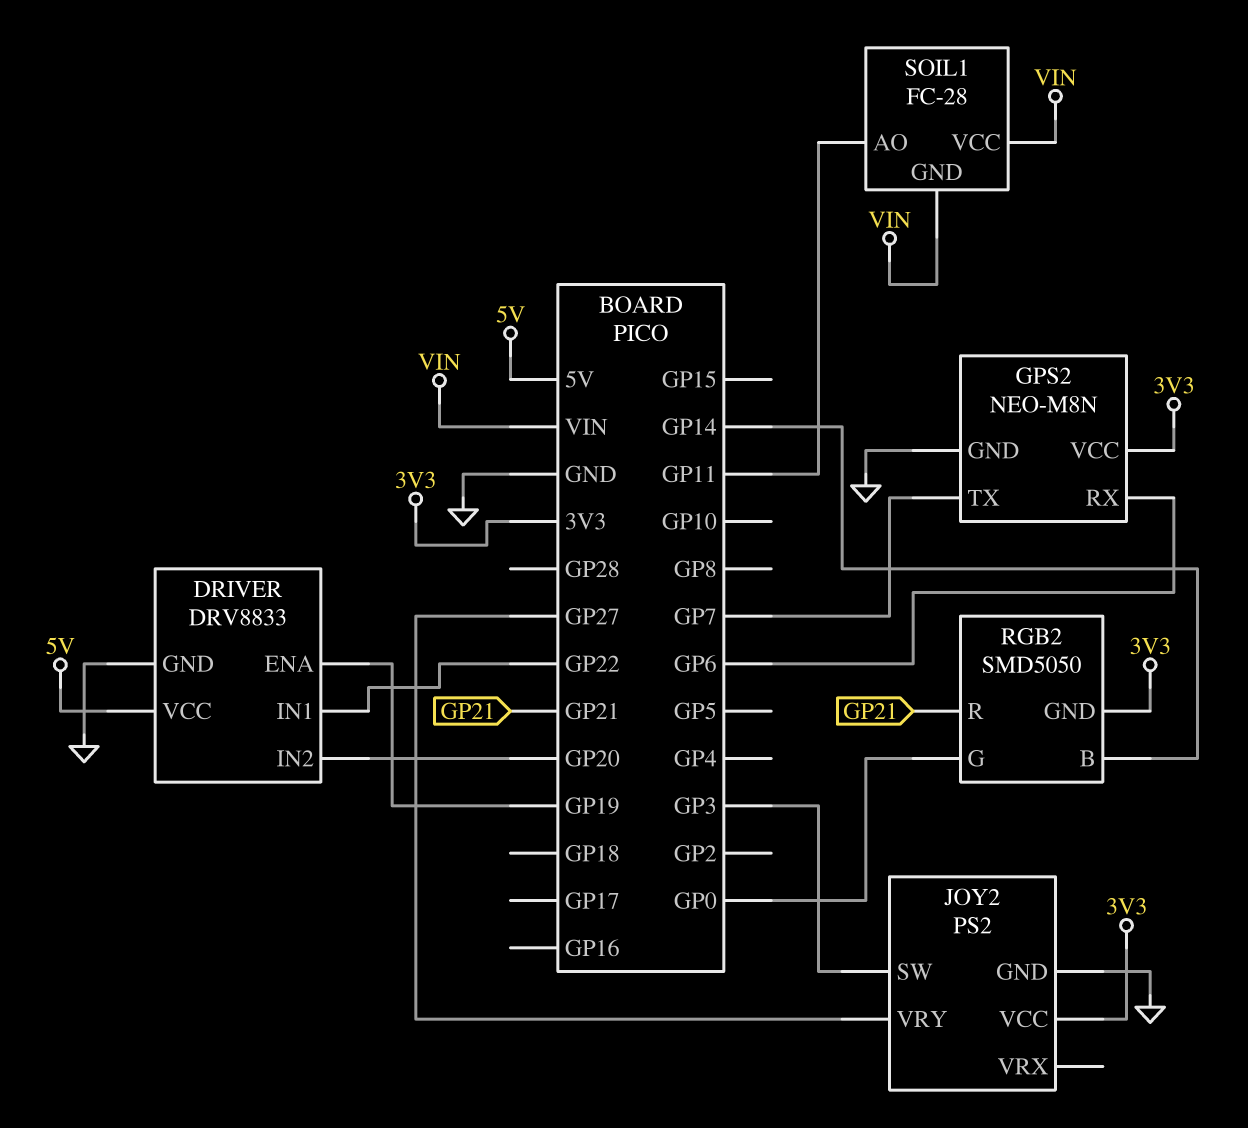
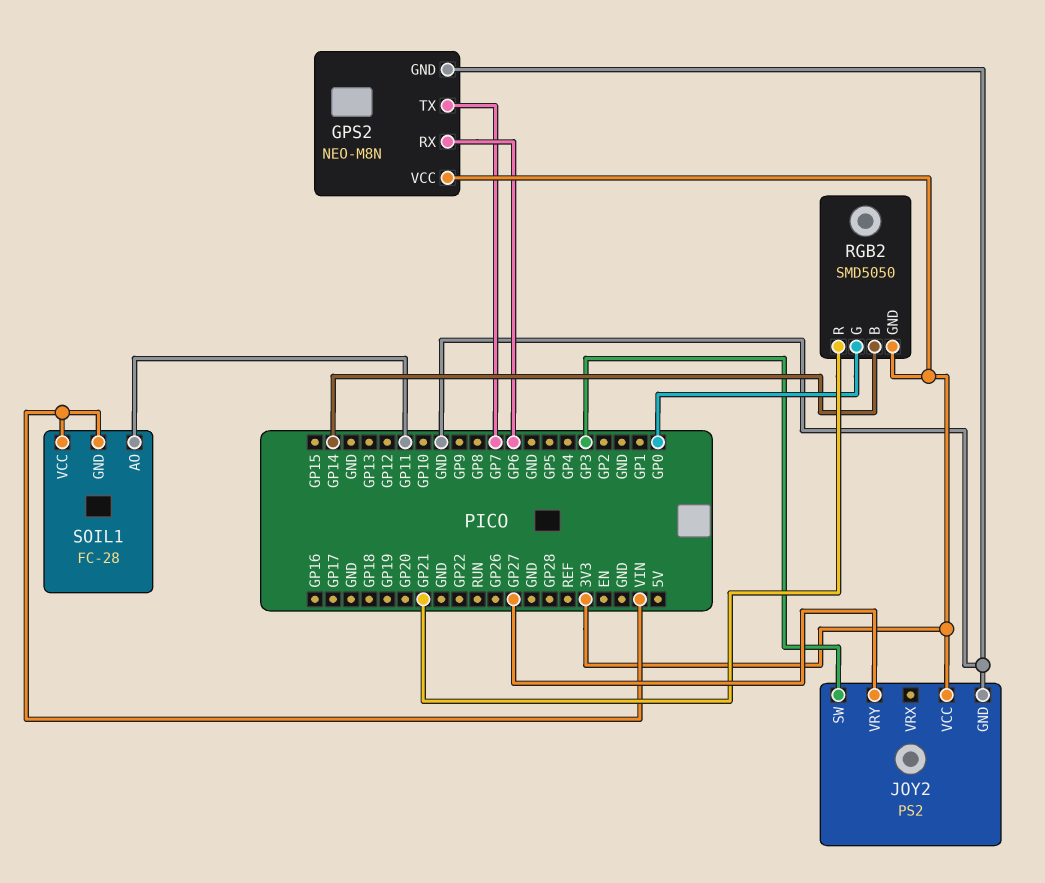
DRIVER: DRV8833 -> none
DRIVER pin ENA: GP19 -> none
DRIVER pin GND: GND -> none
DRIVER pin IN1: GP22 -> none
DRIVER pin IN2: GP20 -> none
DRIVER pin VCC: 5V -> none

